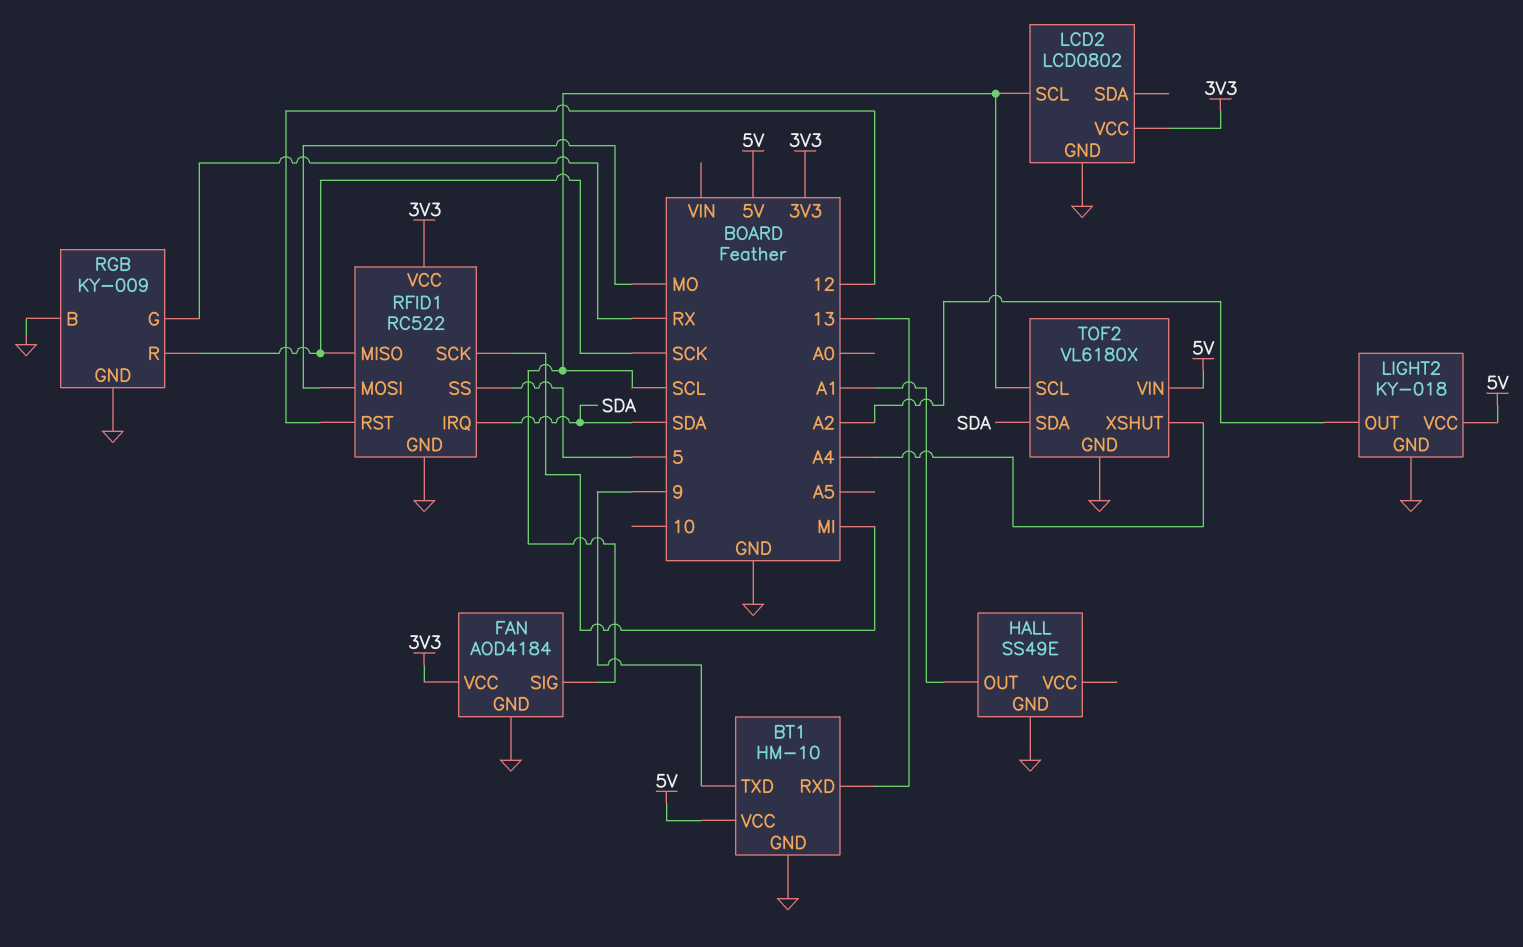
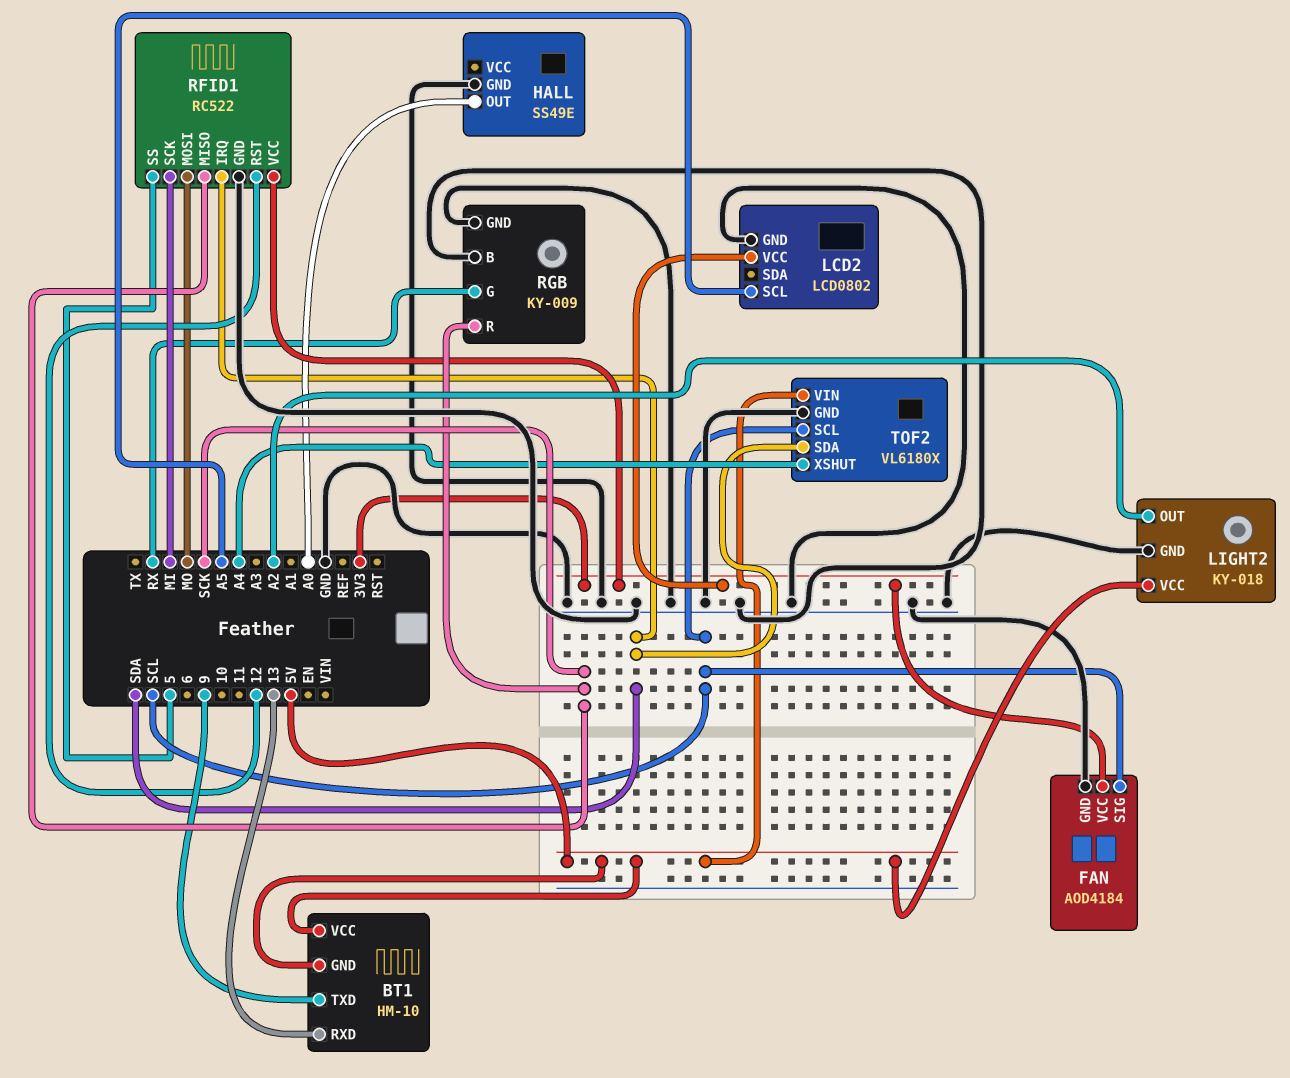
BT1 pin GND: GND -> 5V
HALL pin OUT: A1 -> A0
LCD2 pin SCL: SCL -> A5

